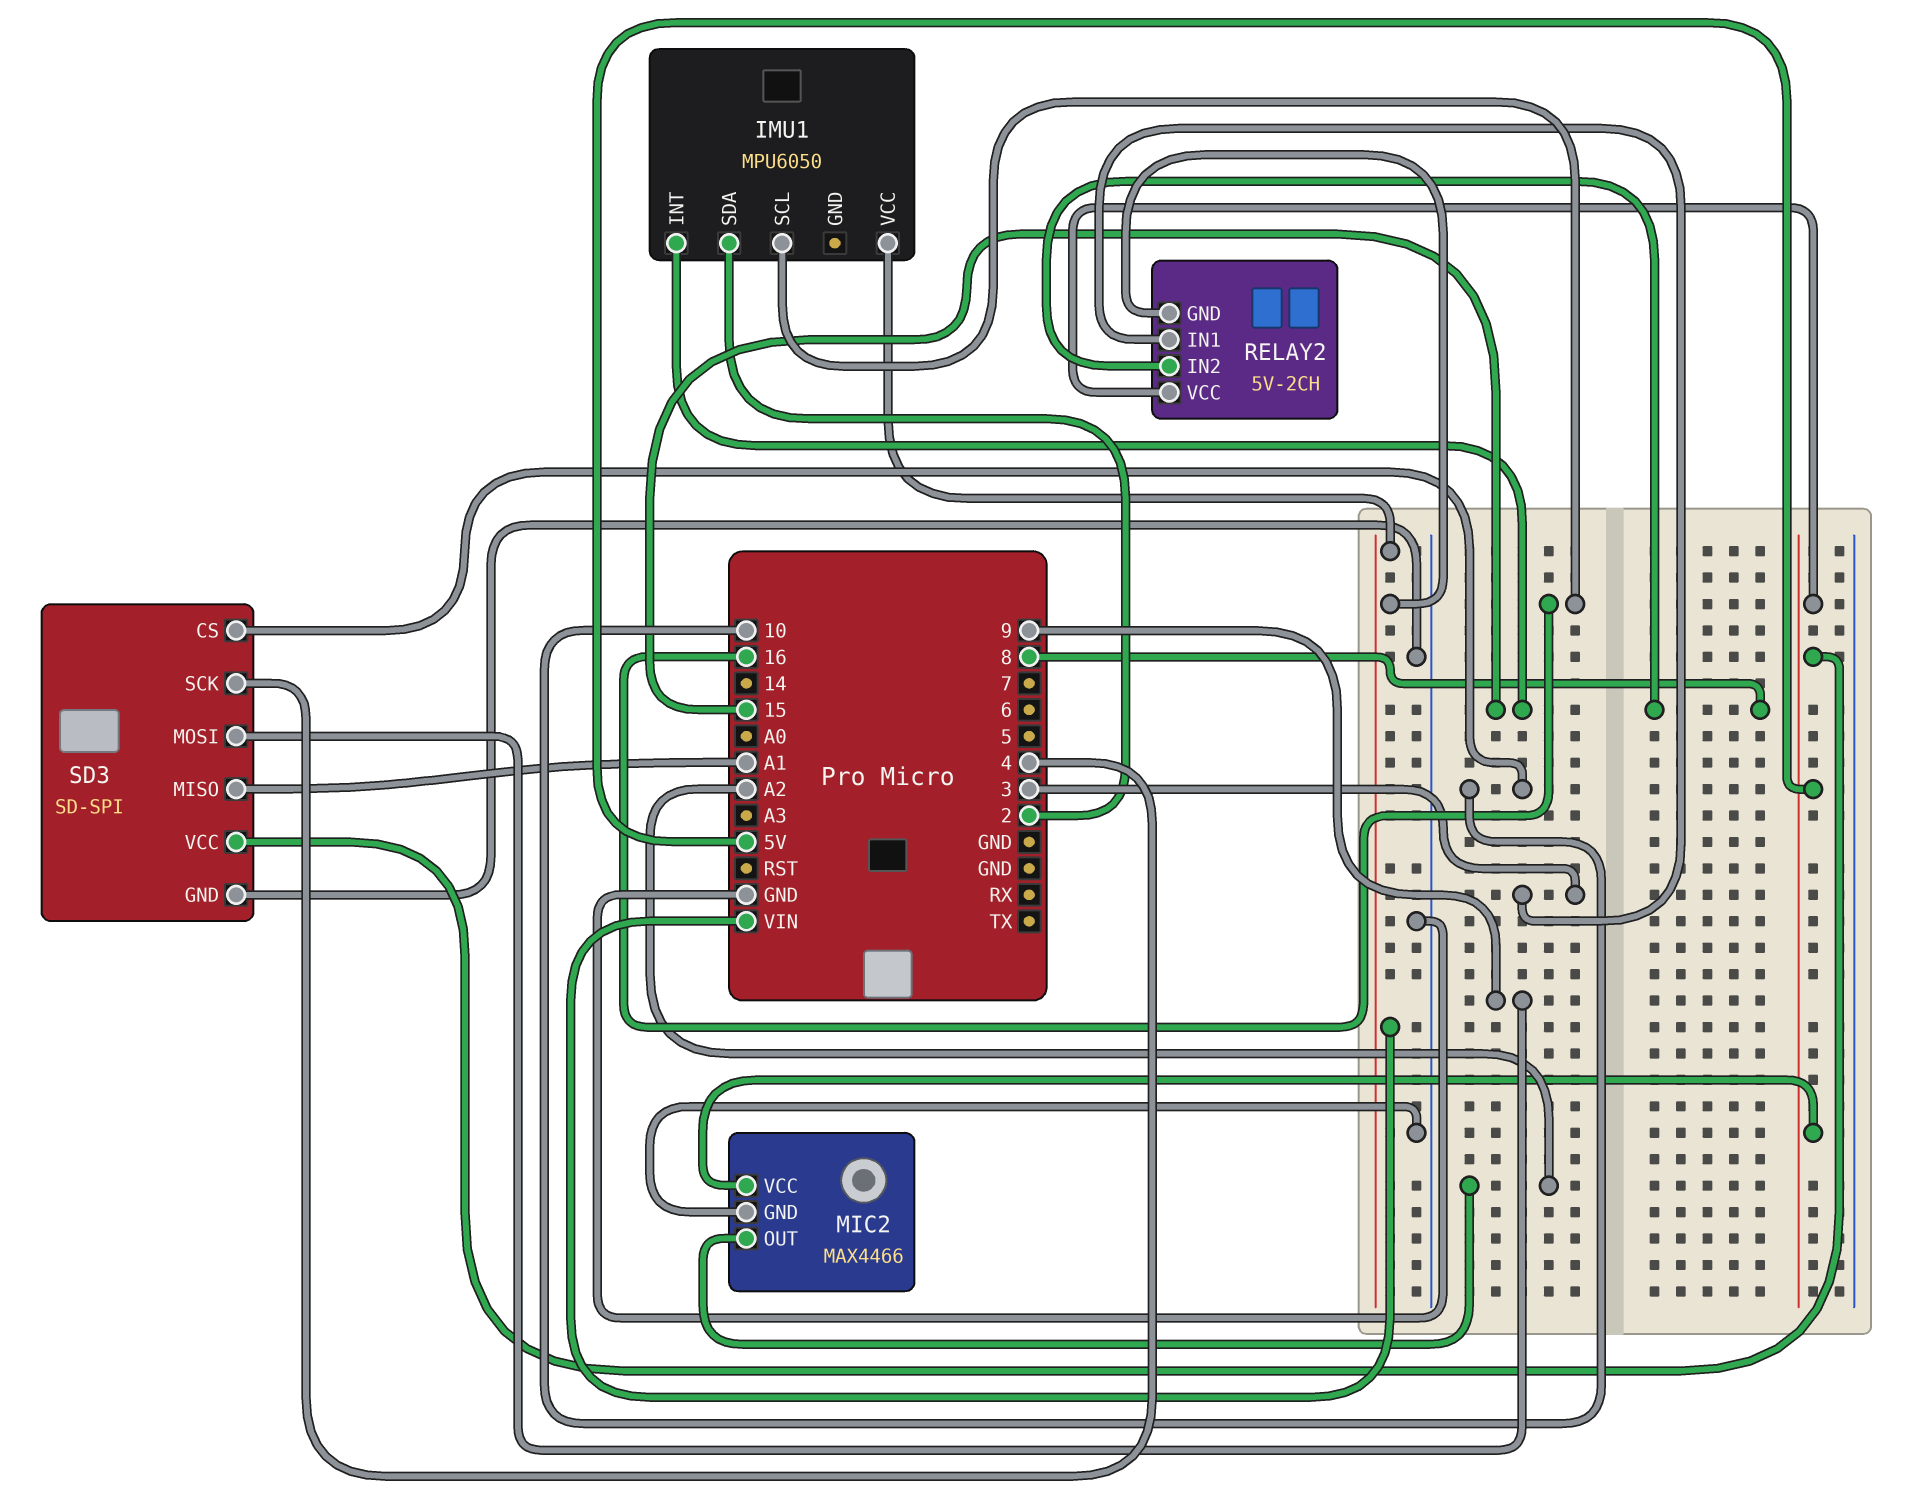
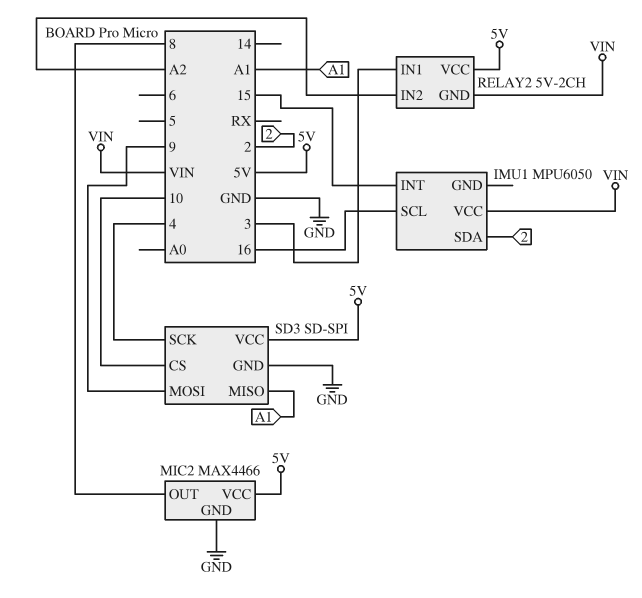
MIC2 pin OUT: A2 -> 8
RELAY2 pin IN2: 8 -> A2

